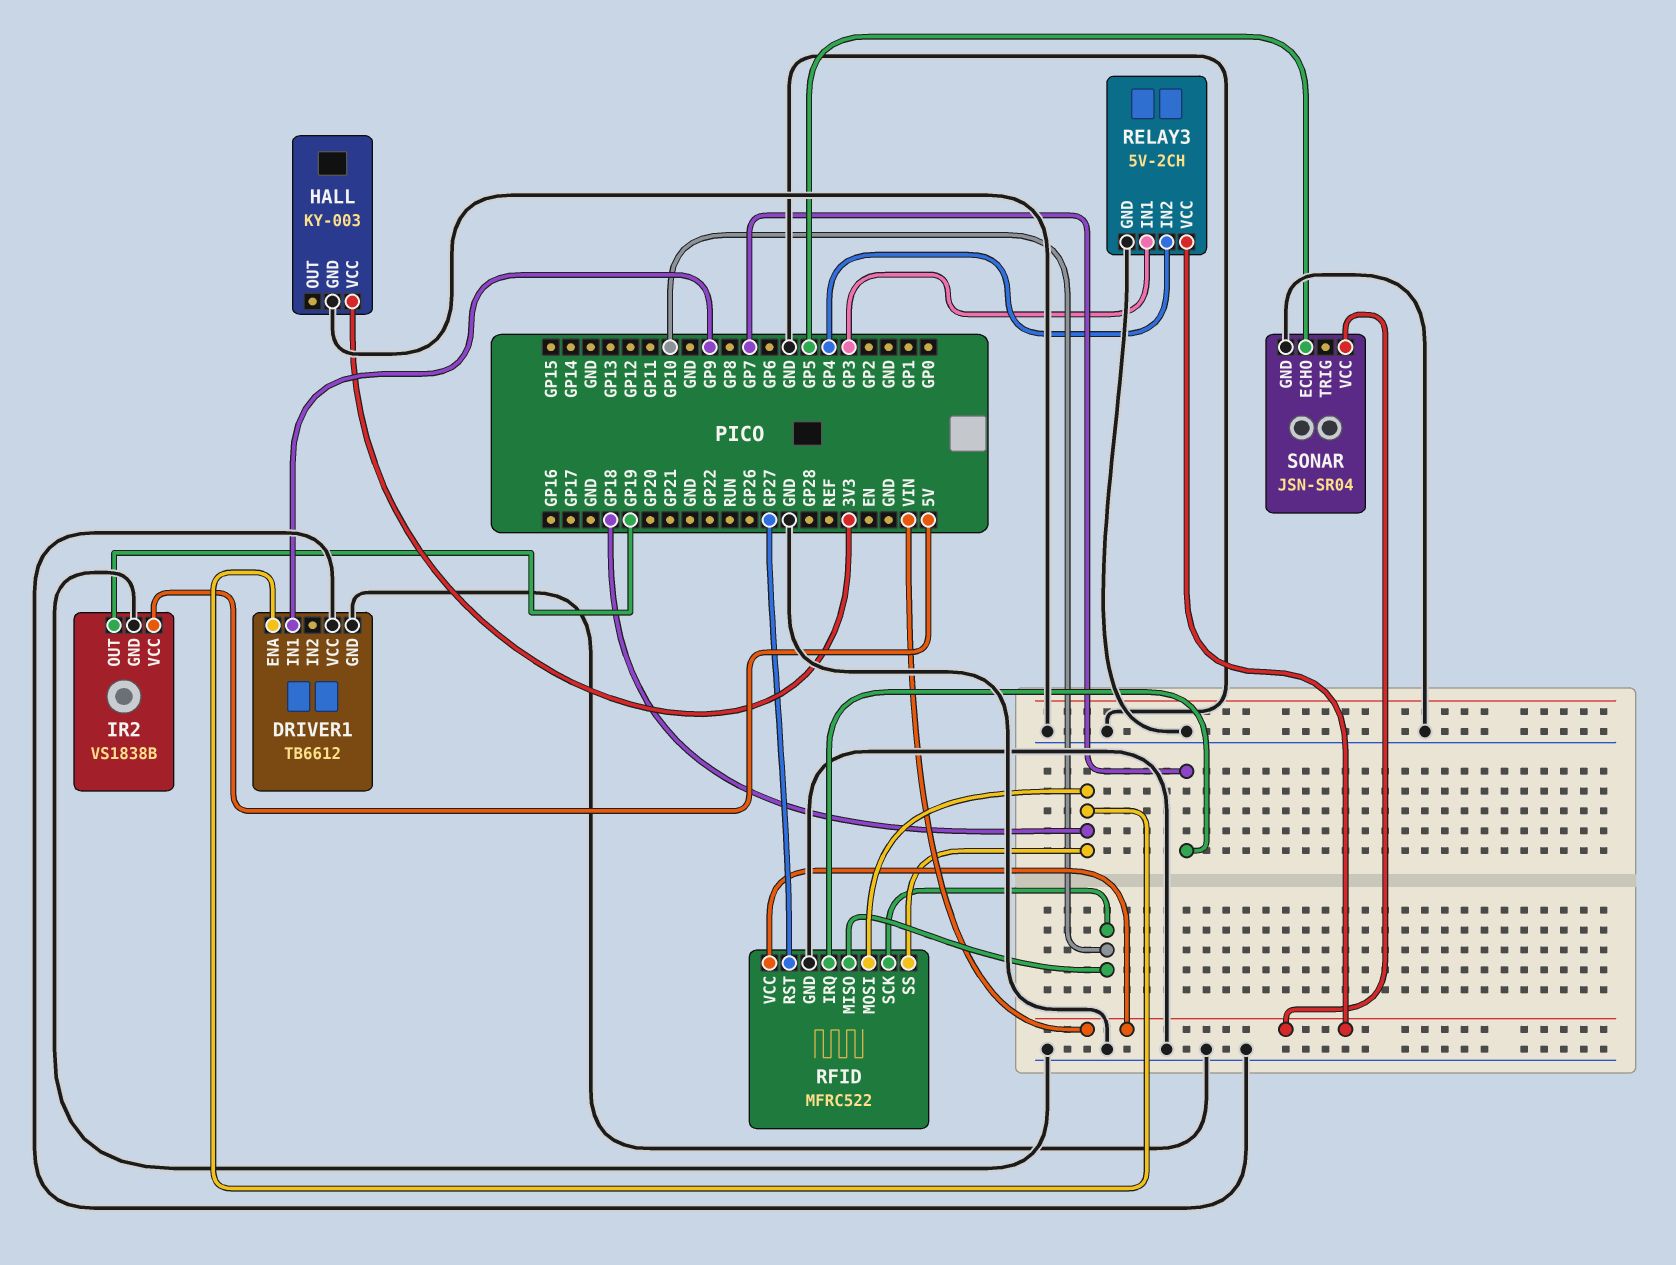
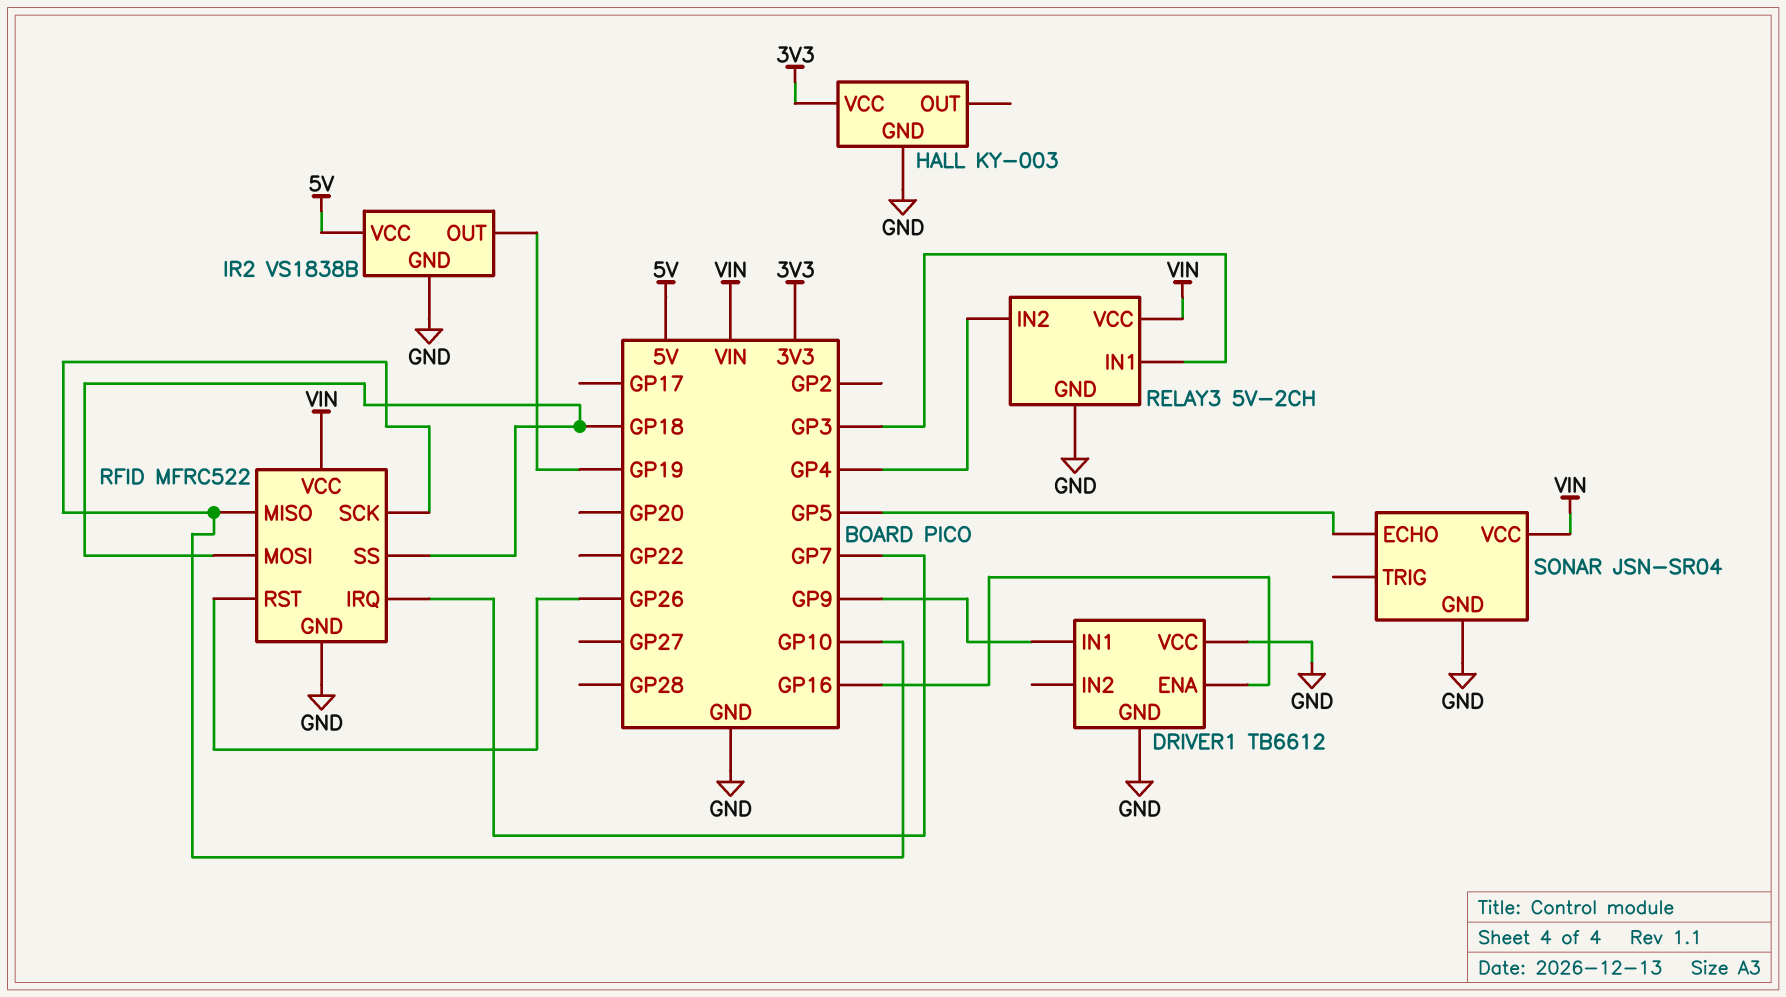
DRIVER1 pin ENA: GP18 -> GP16
RFID pin RST: GP27 -> GP26

